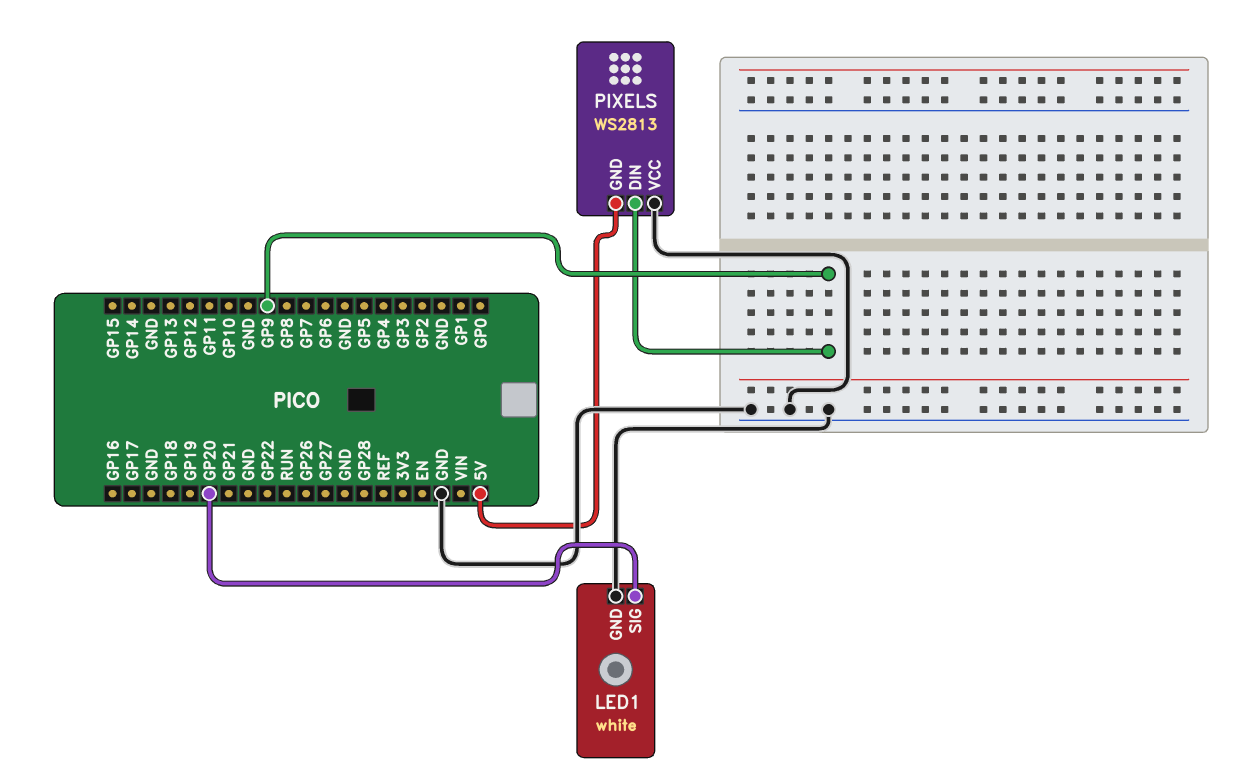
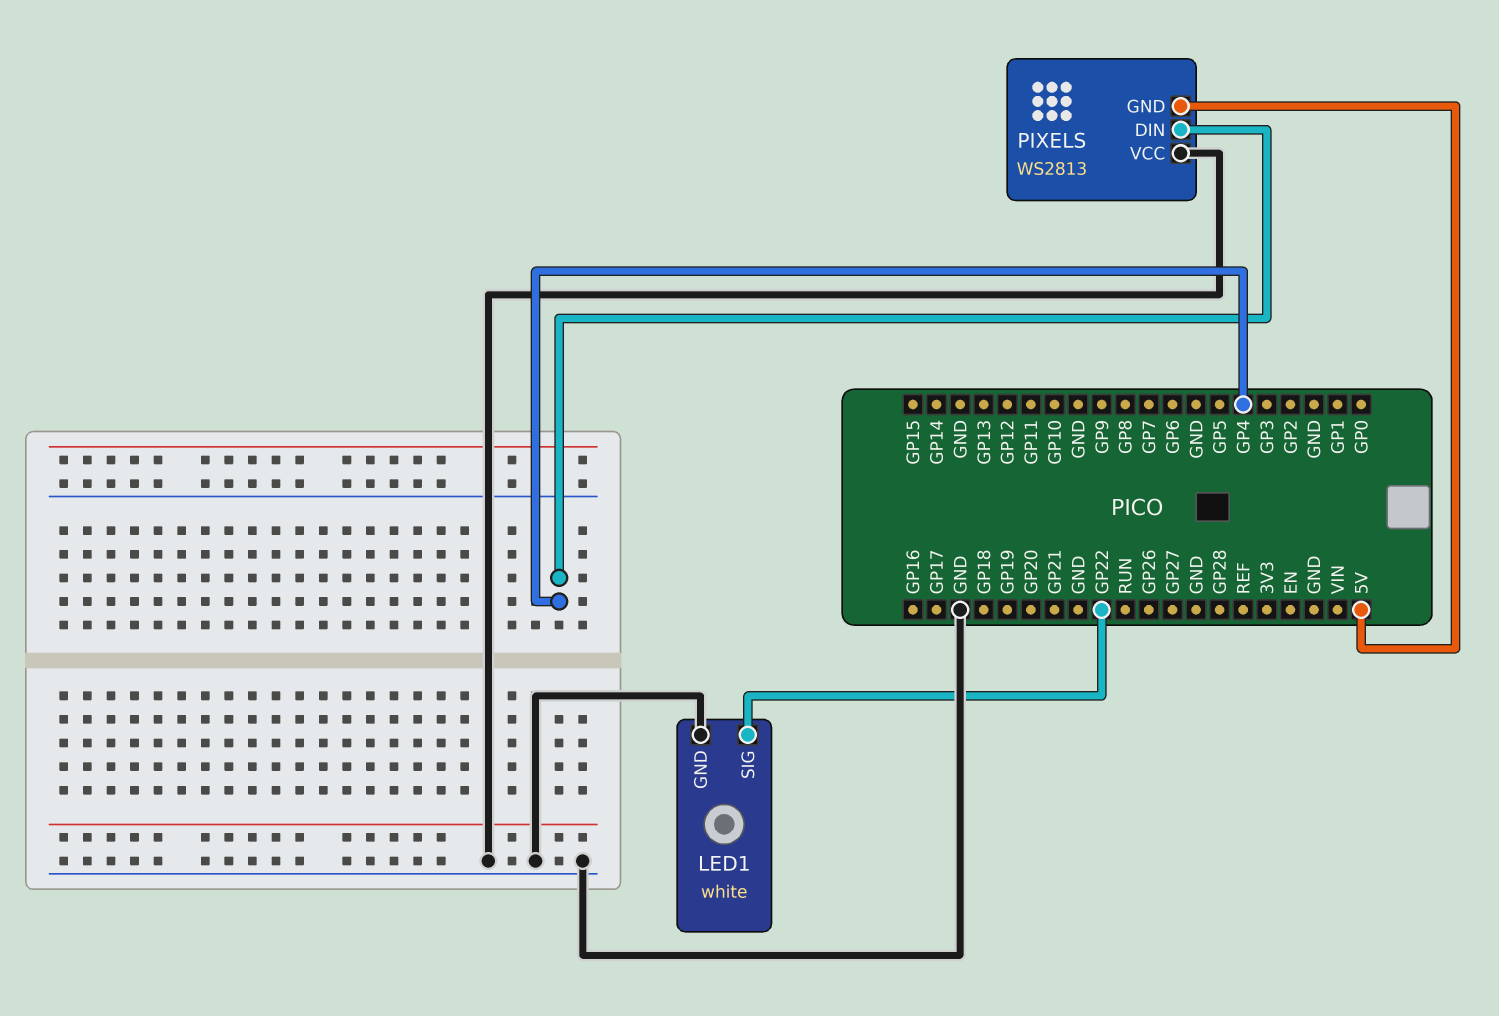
LED1 pin SIG: GP20 -> GP22
PIXELS pin DIN: GP9 -> GP4

